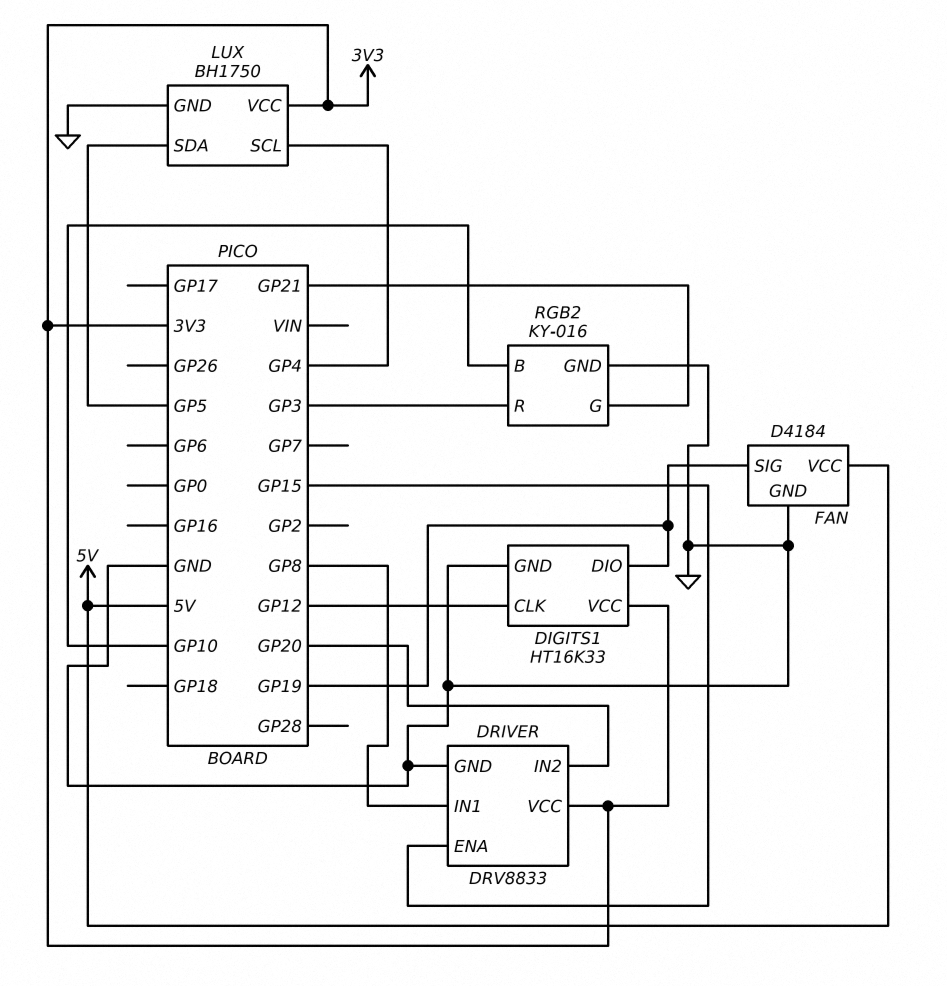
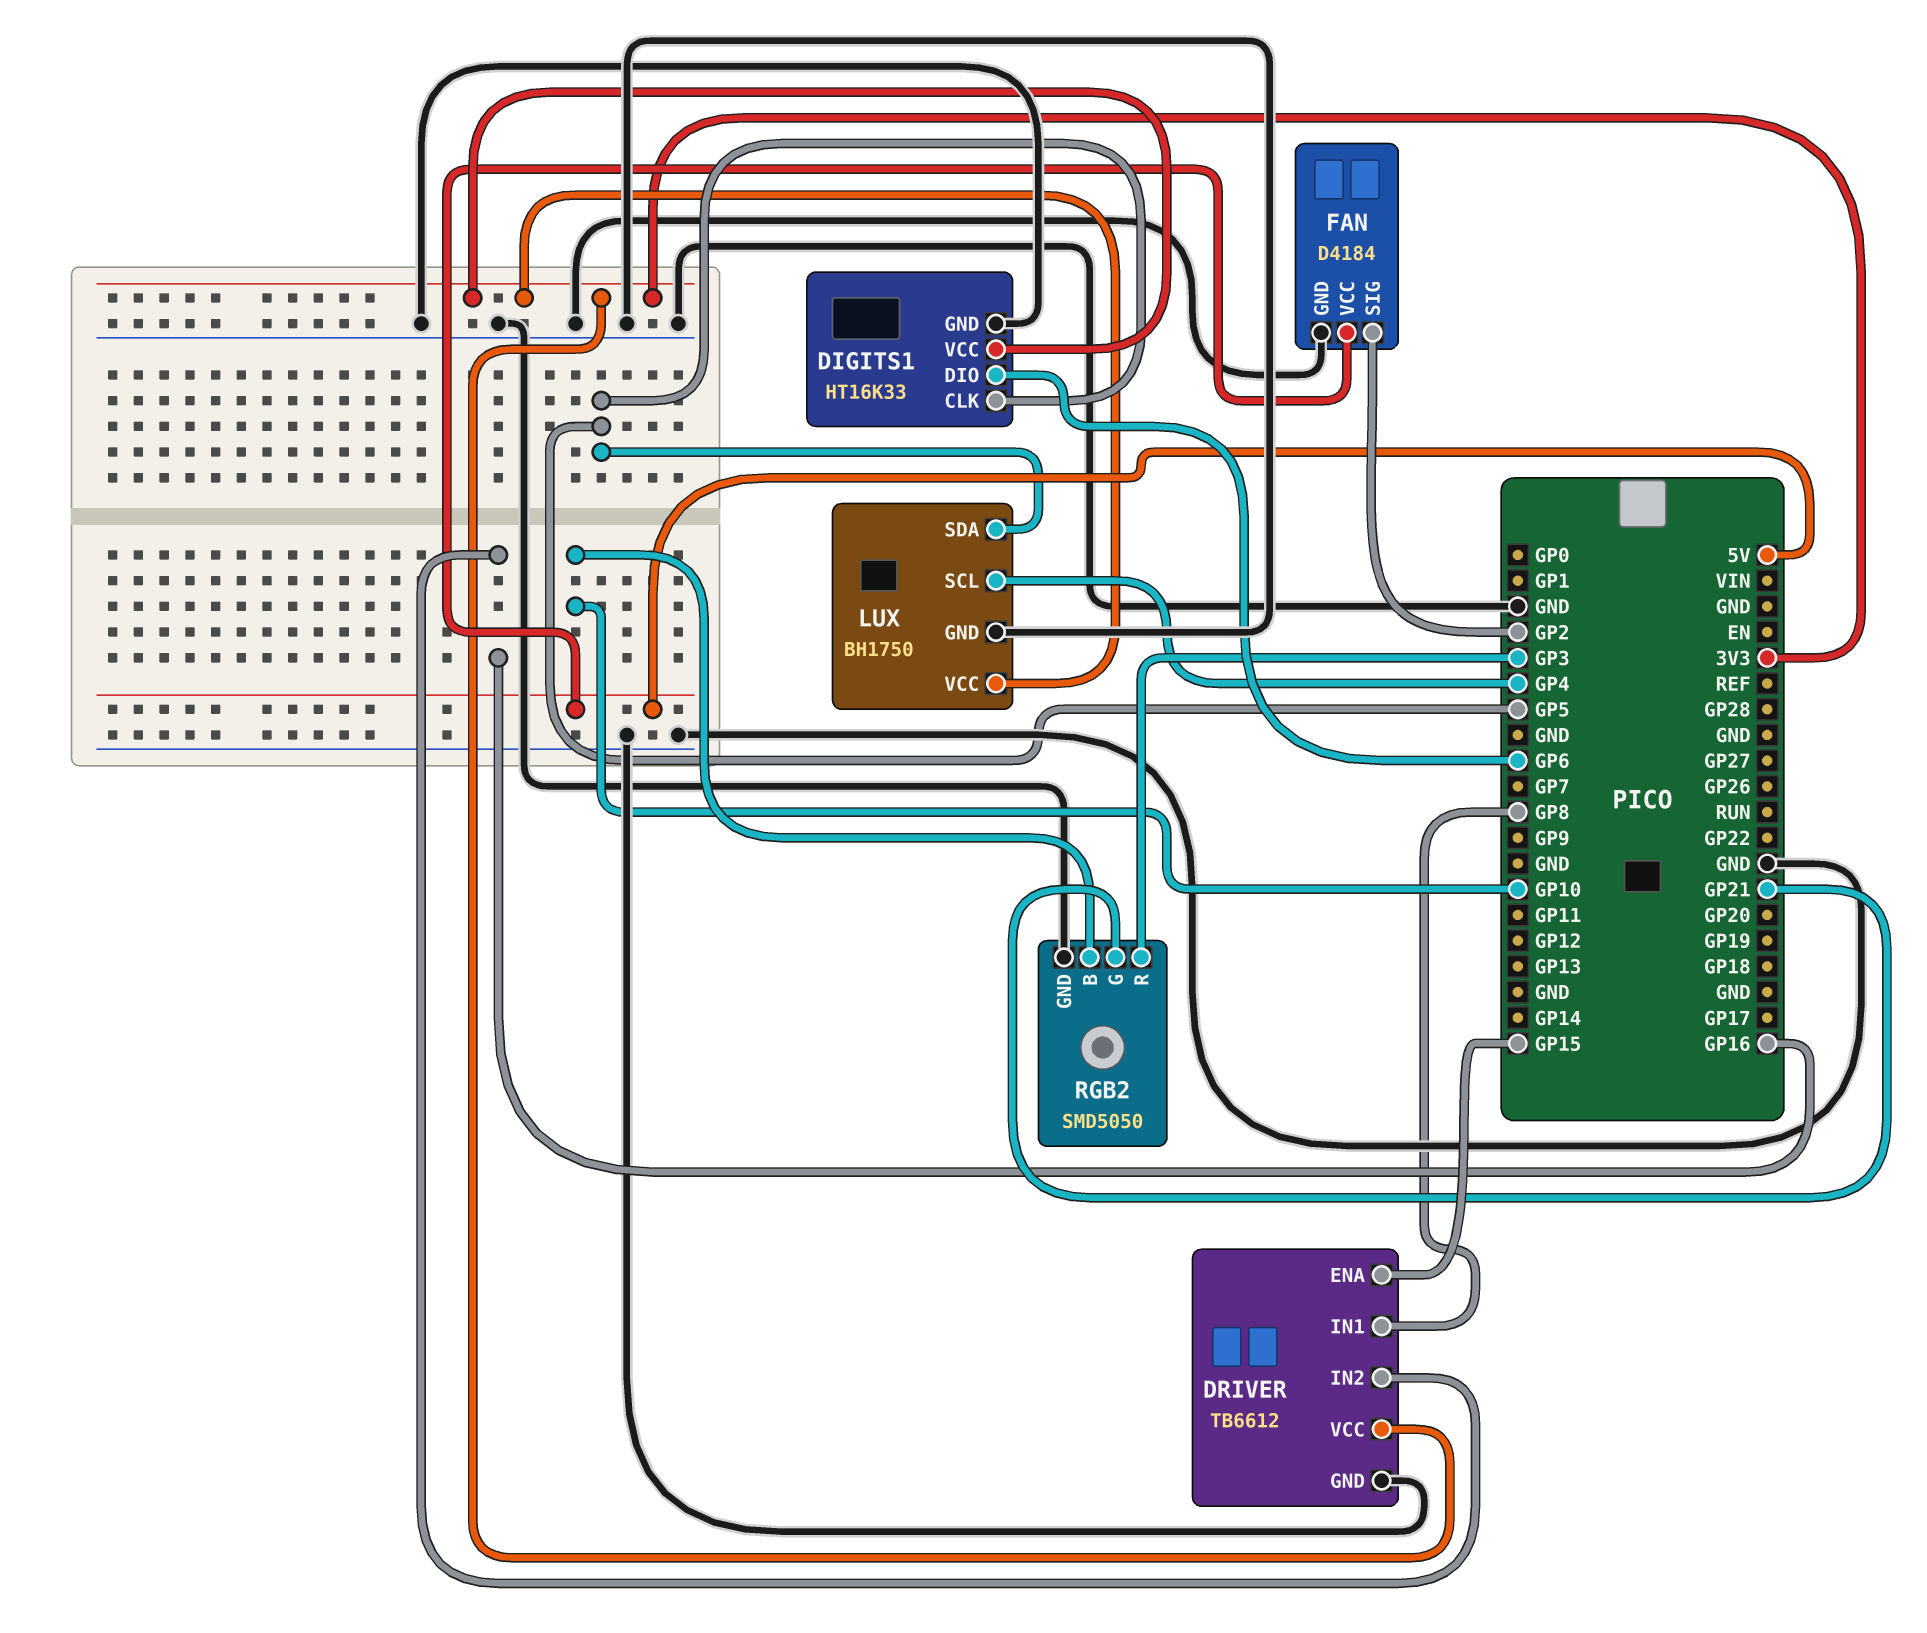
DIGITS1 pin CLK: GP12 -> GP5
DIGITS1 pin DIO: GP19 -> GP6
DRIVER: DRV8833 -> TB6612
DRIVER pin IN2: GP20 -> GP16
FAN pin SIG: GP19 -> GP2
RGB2: KY-016 -> SMD5050

